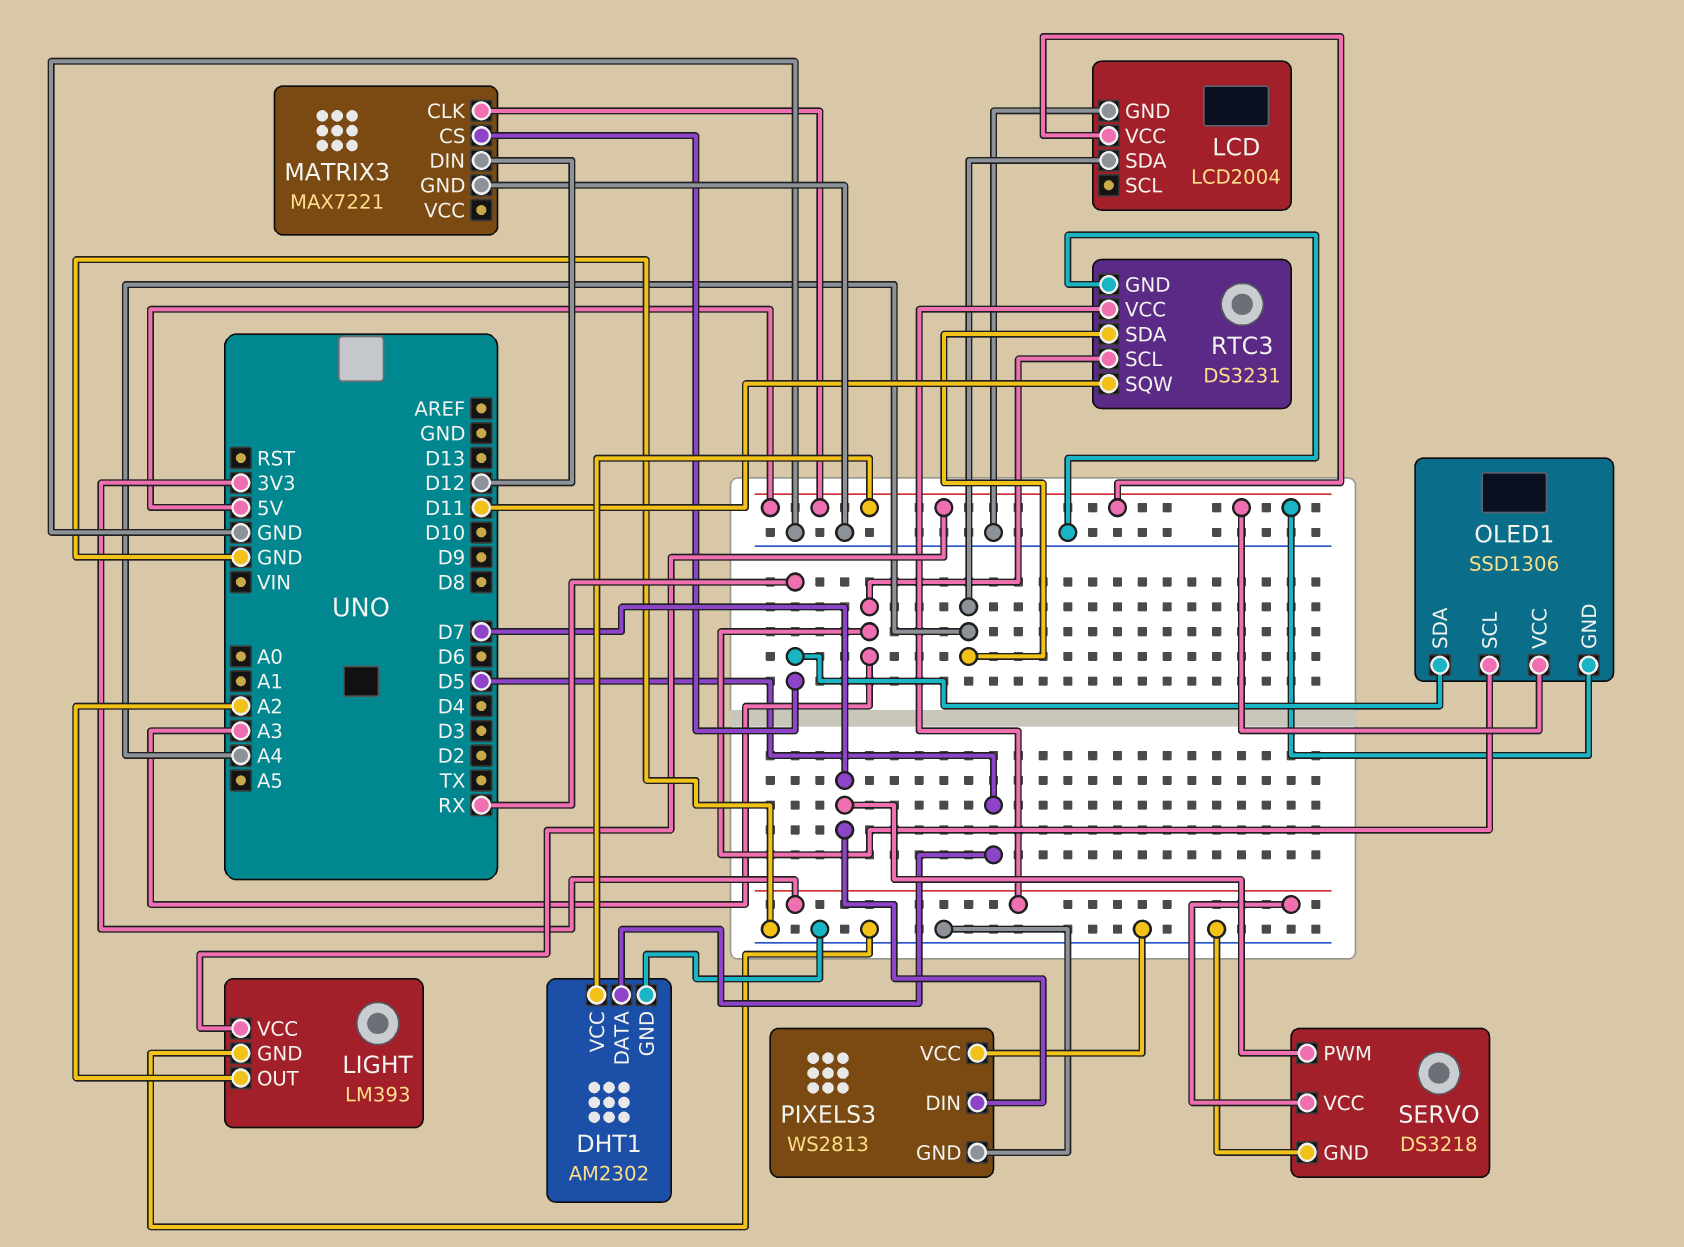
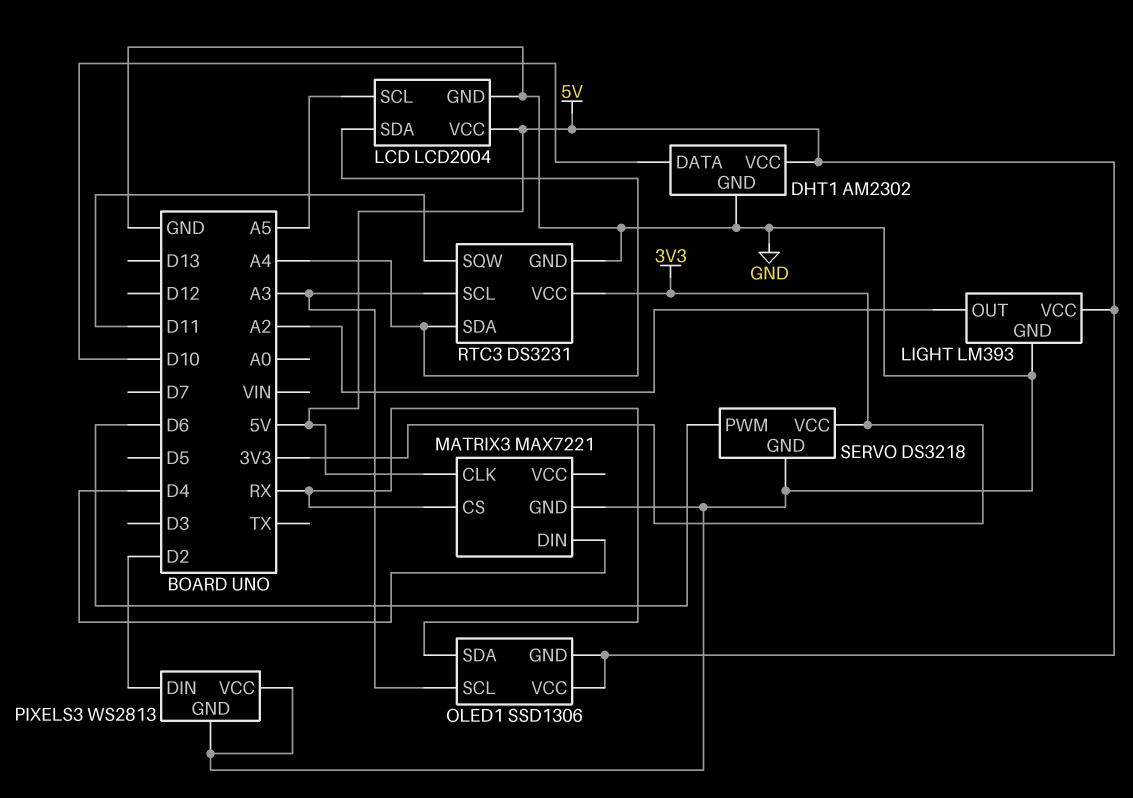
DHT1 pin DATA: D5 -> D10
LCD pin SCL: none -> A5
MATRIX3 pin DIN: D12 -> D4
PIXELS3 pin DIN: D7 -> D2
SERVO pin PWM: D7 -> D6

